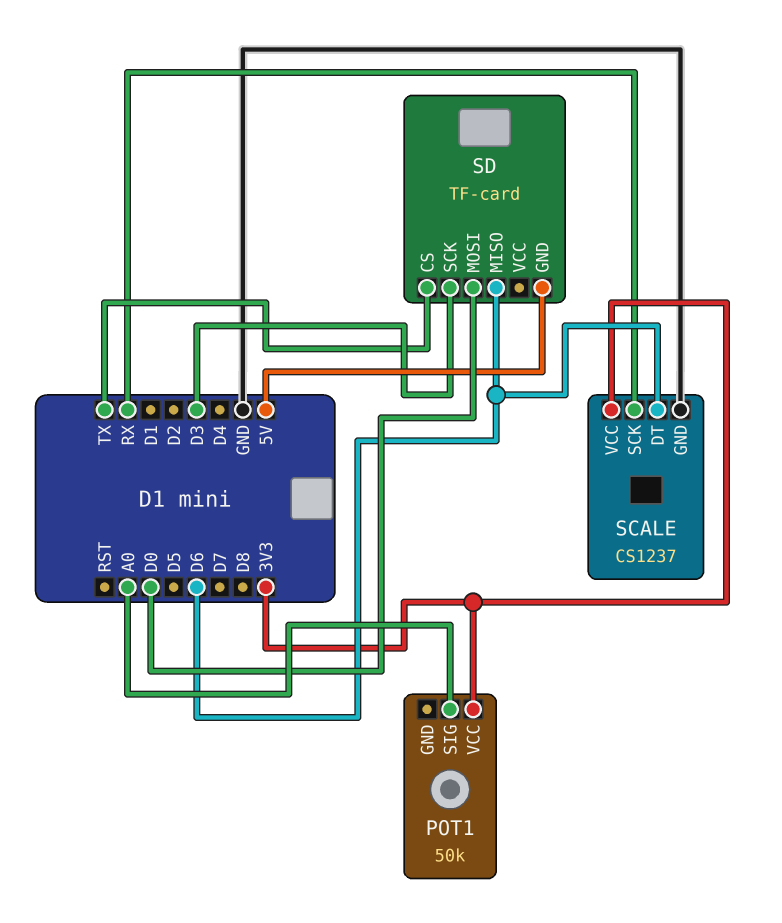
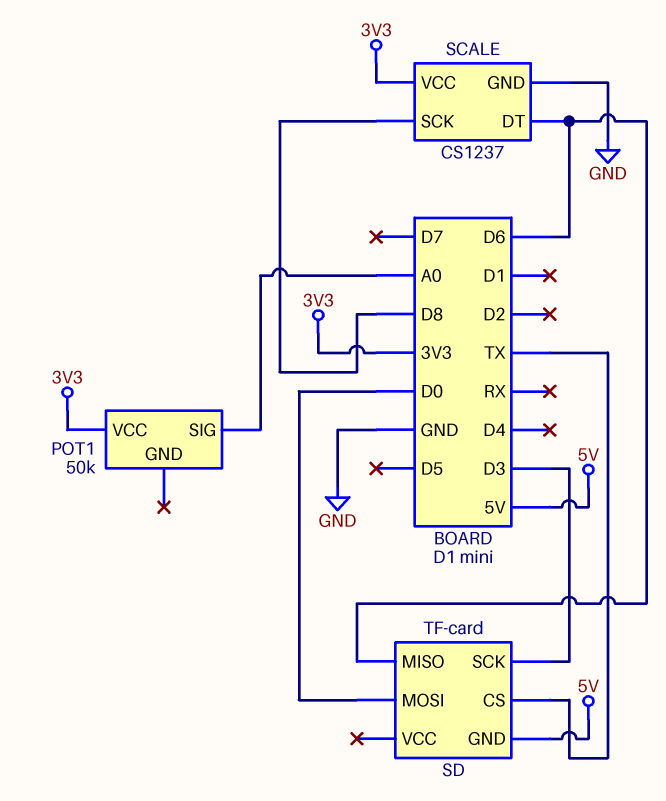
SCALE pin SCK: RX -> D8

